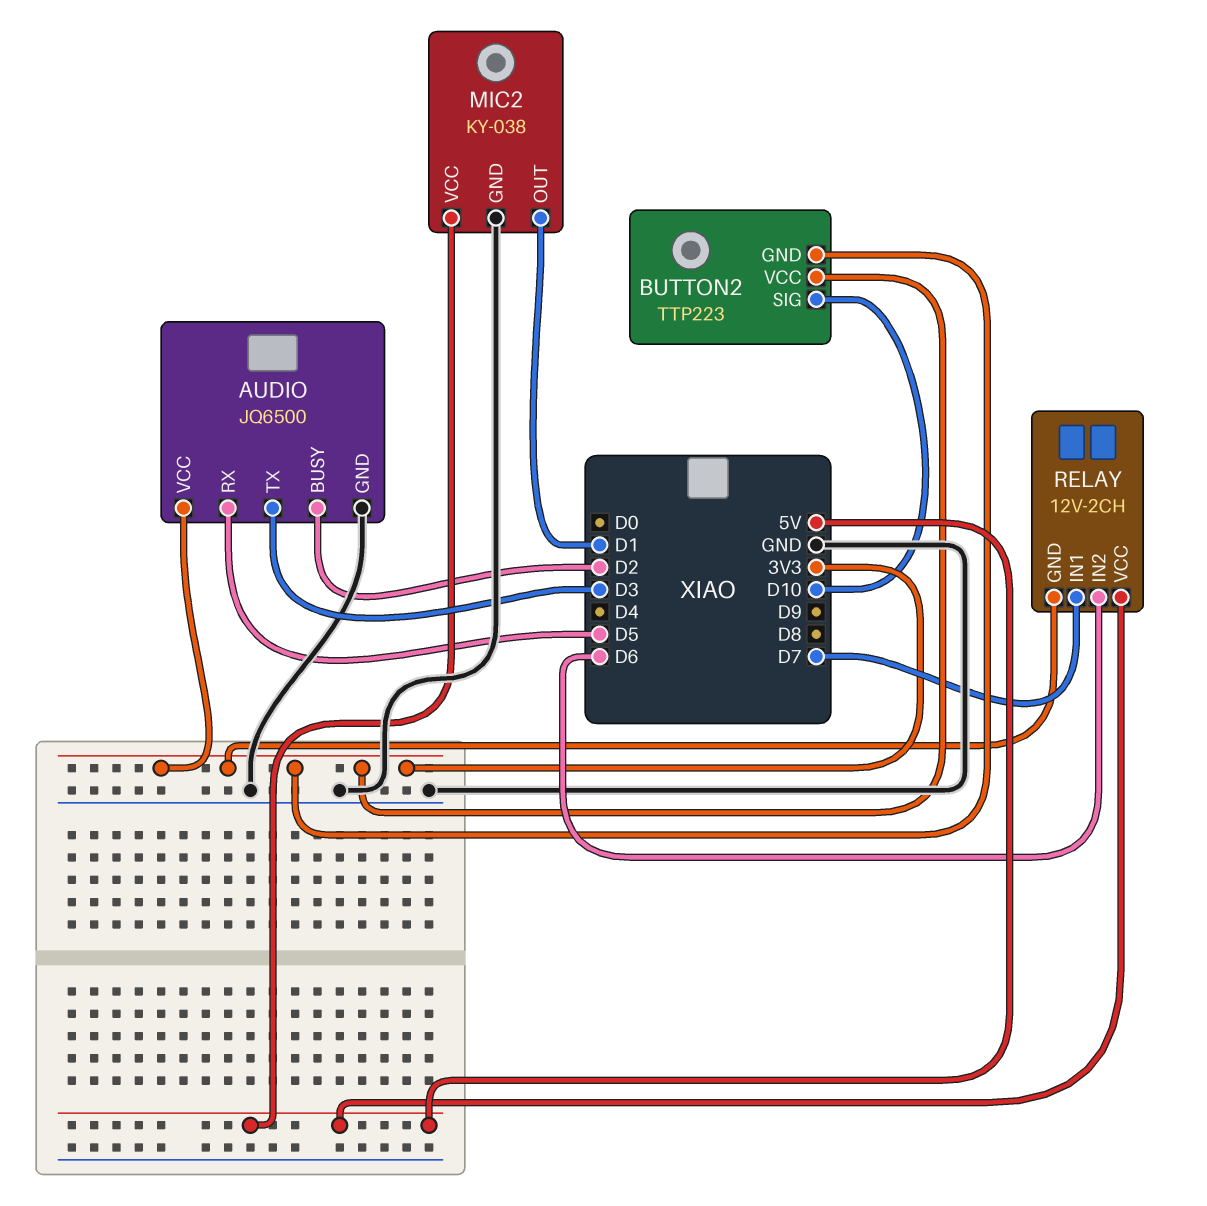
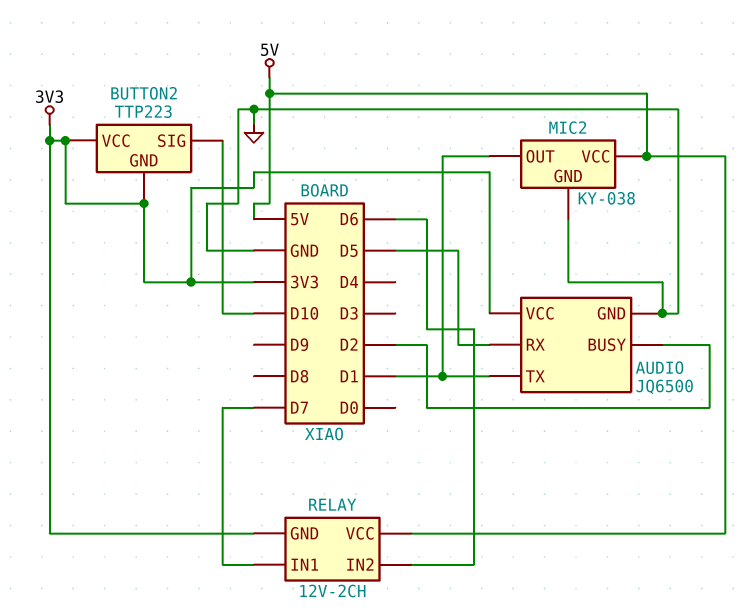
AUDIO pin TX: D3 -> D1

